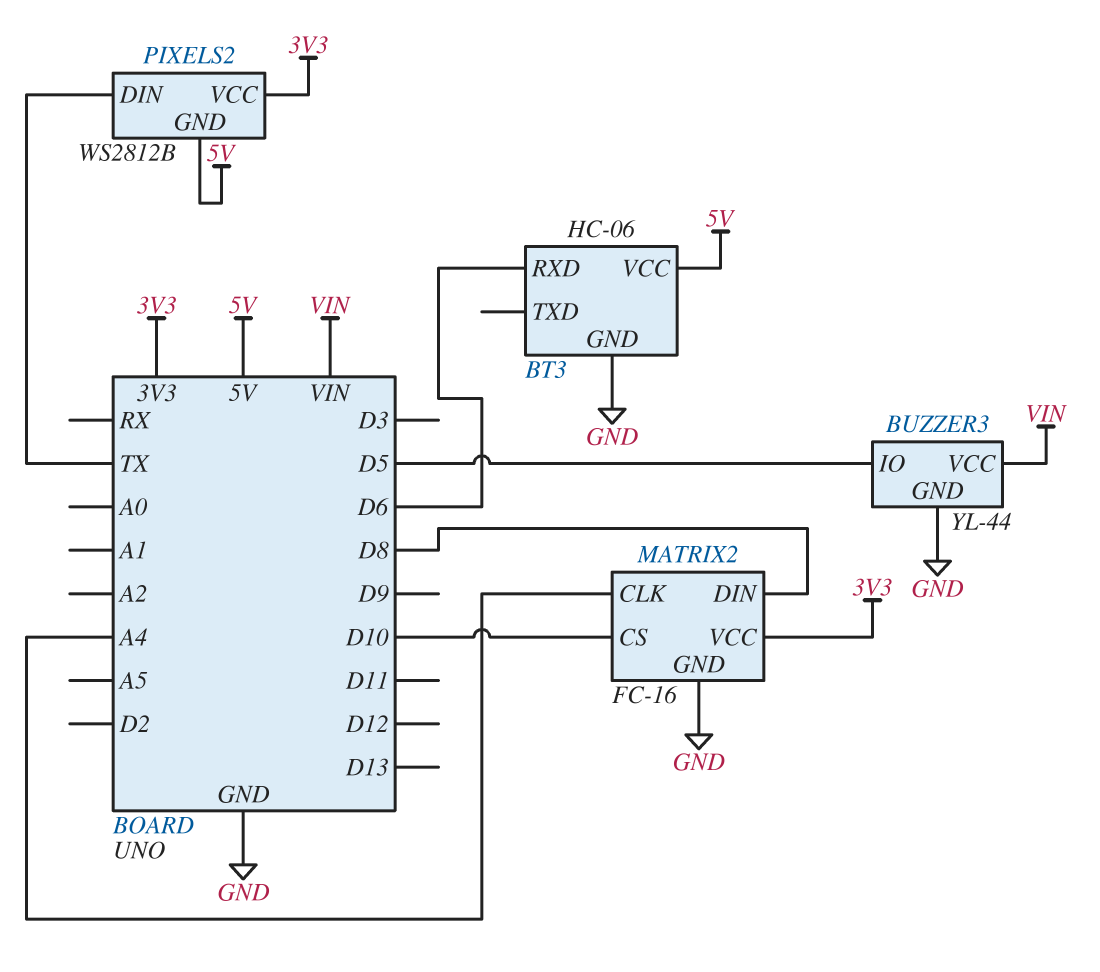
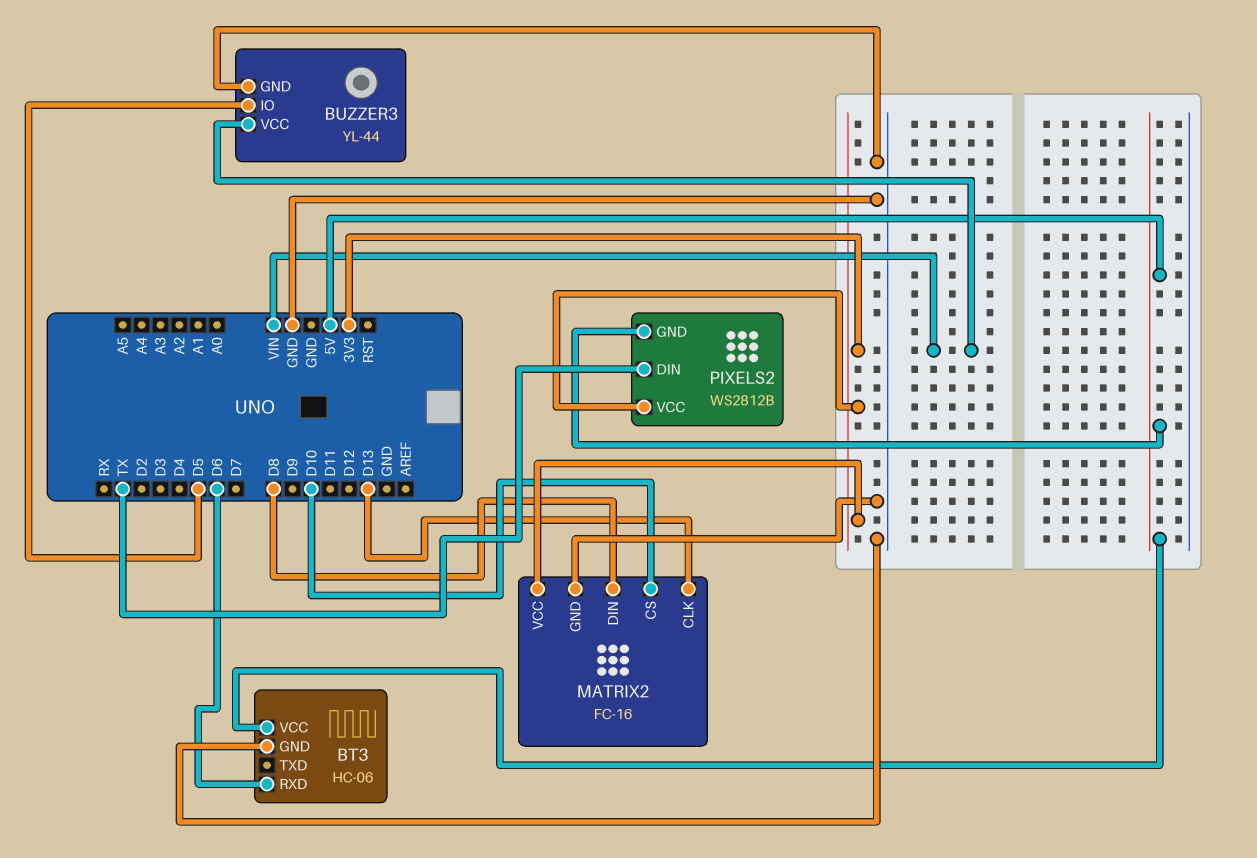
MATRIX2 pin CLK: A4 -> D13

